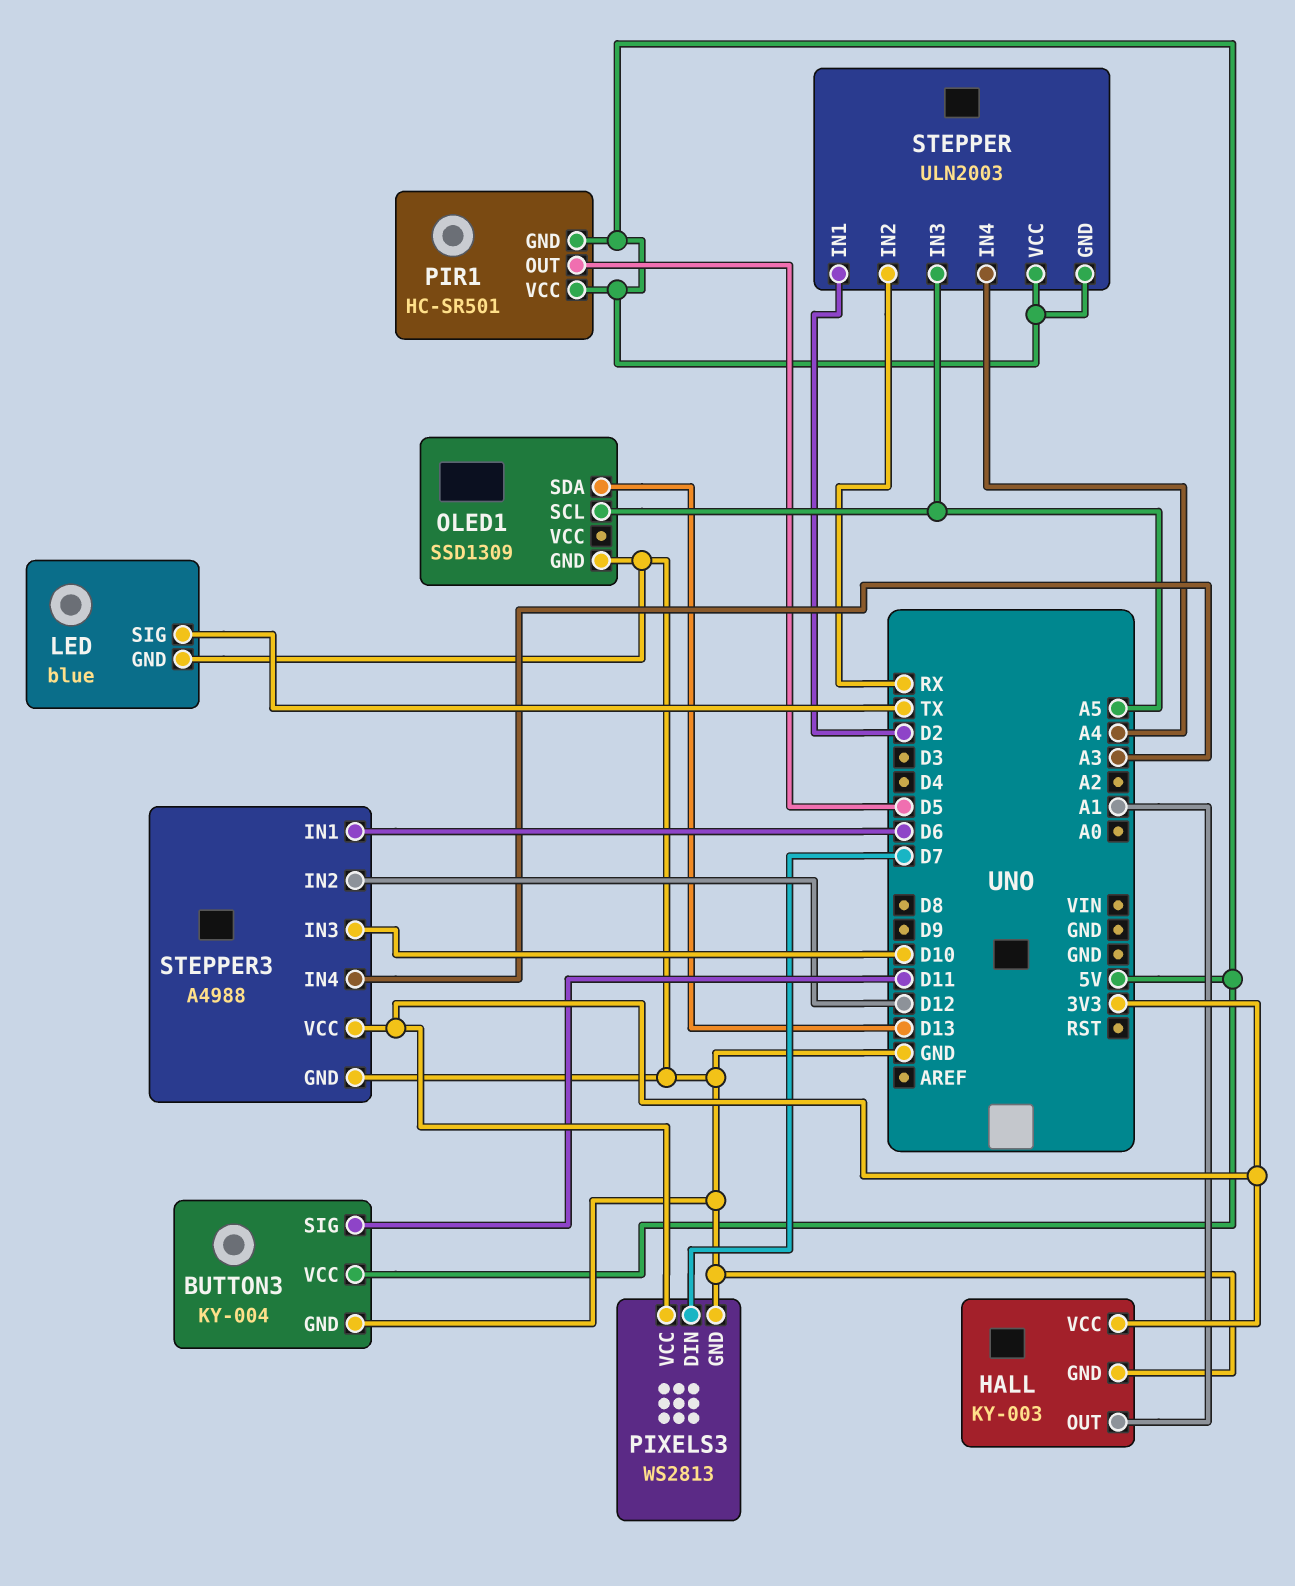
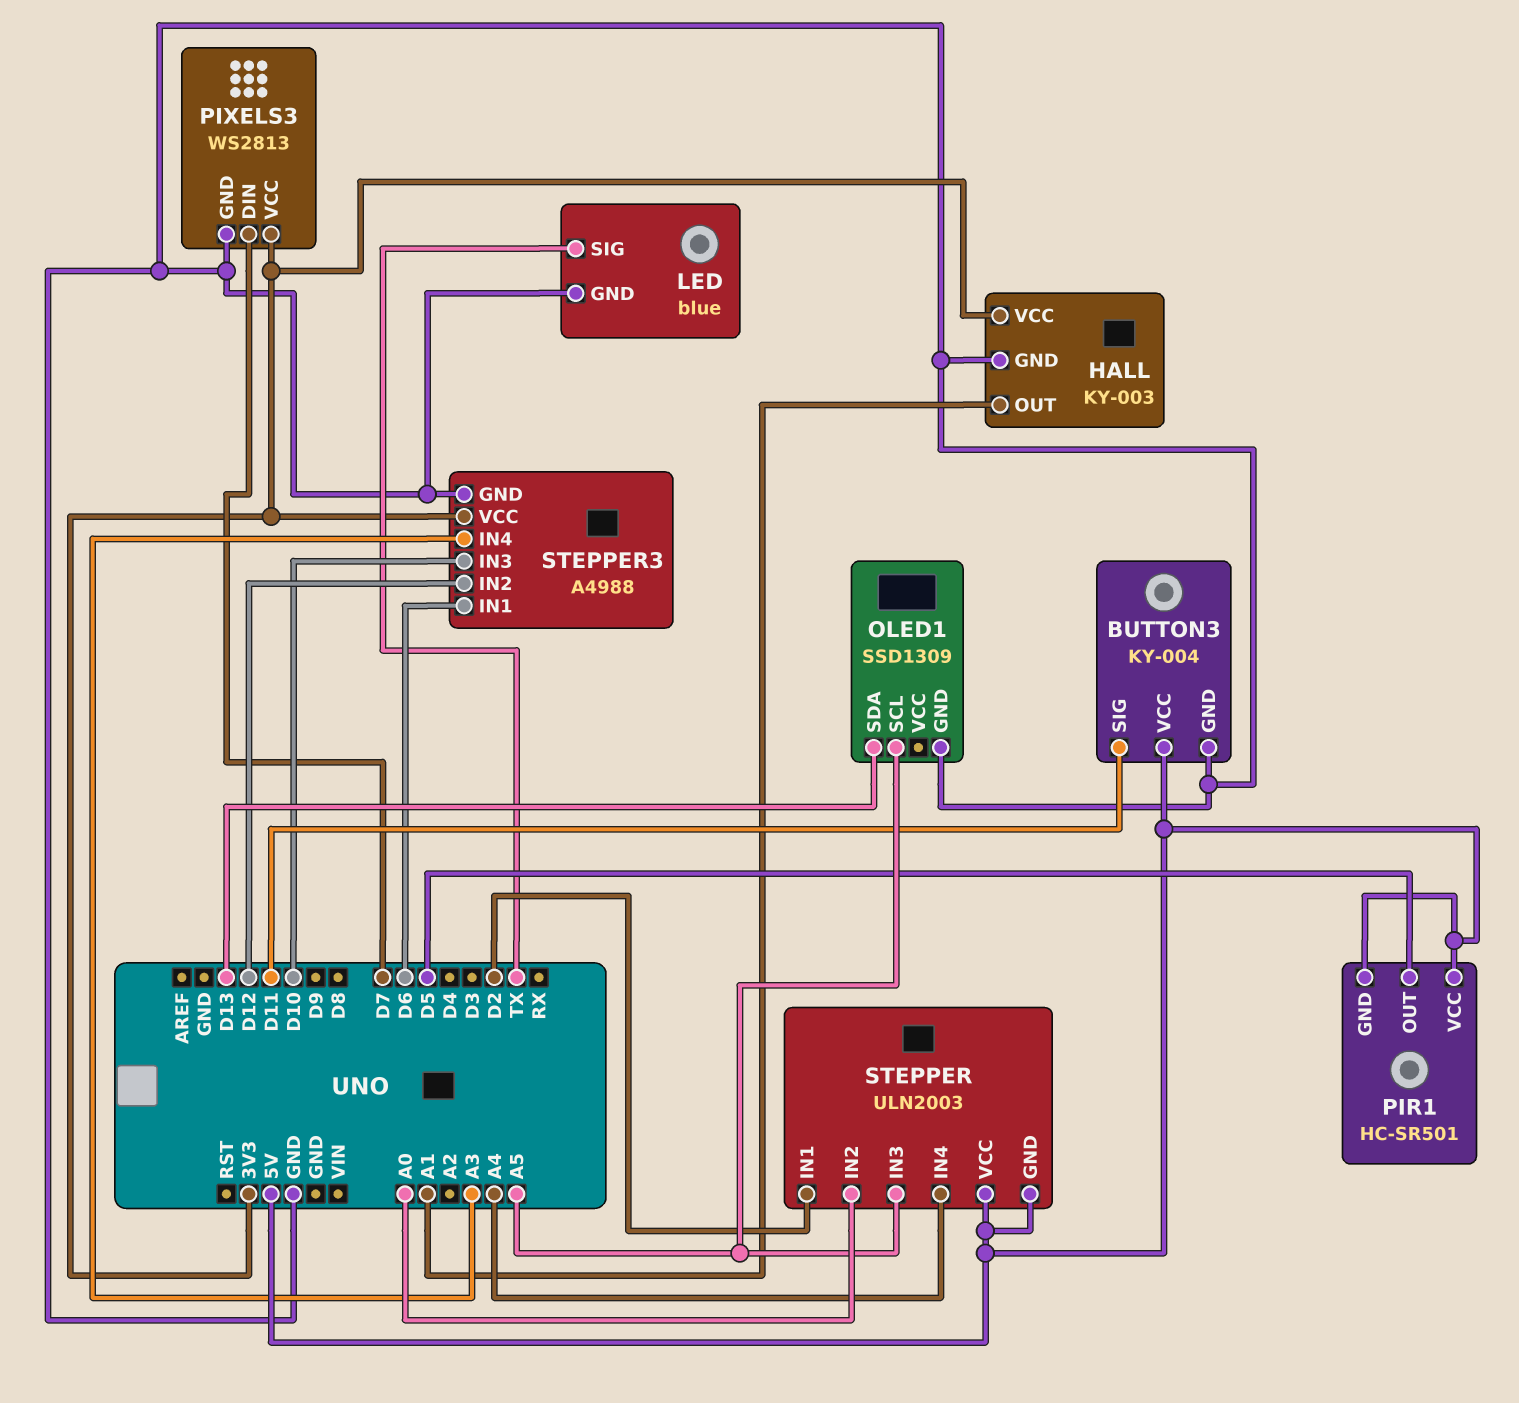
STEPPER pin IN2: RX -> A0

